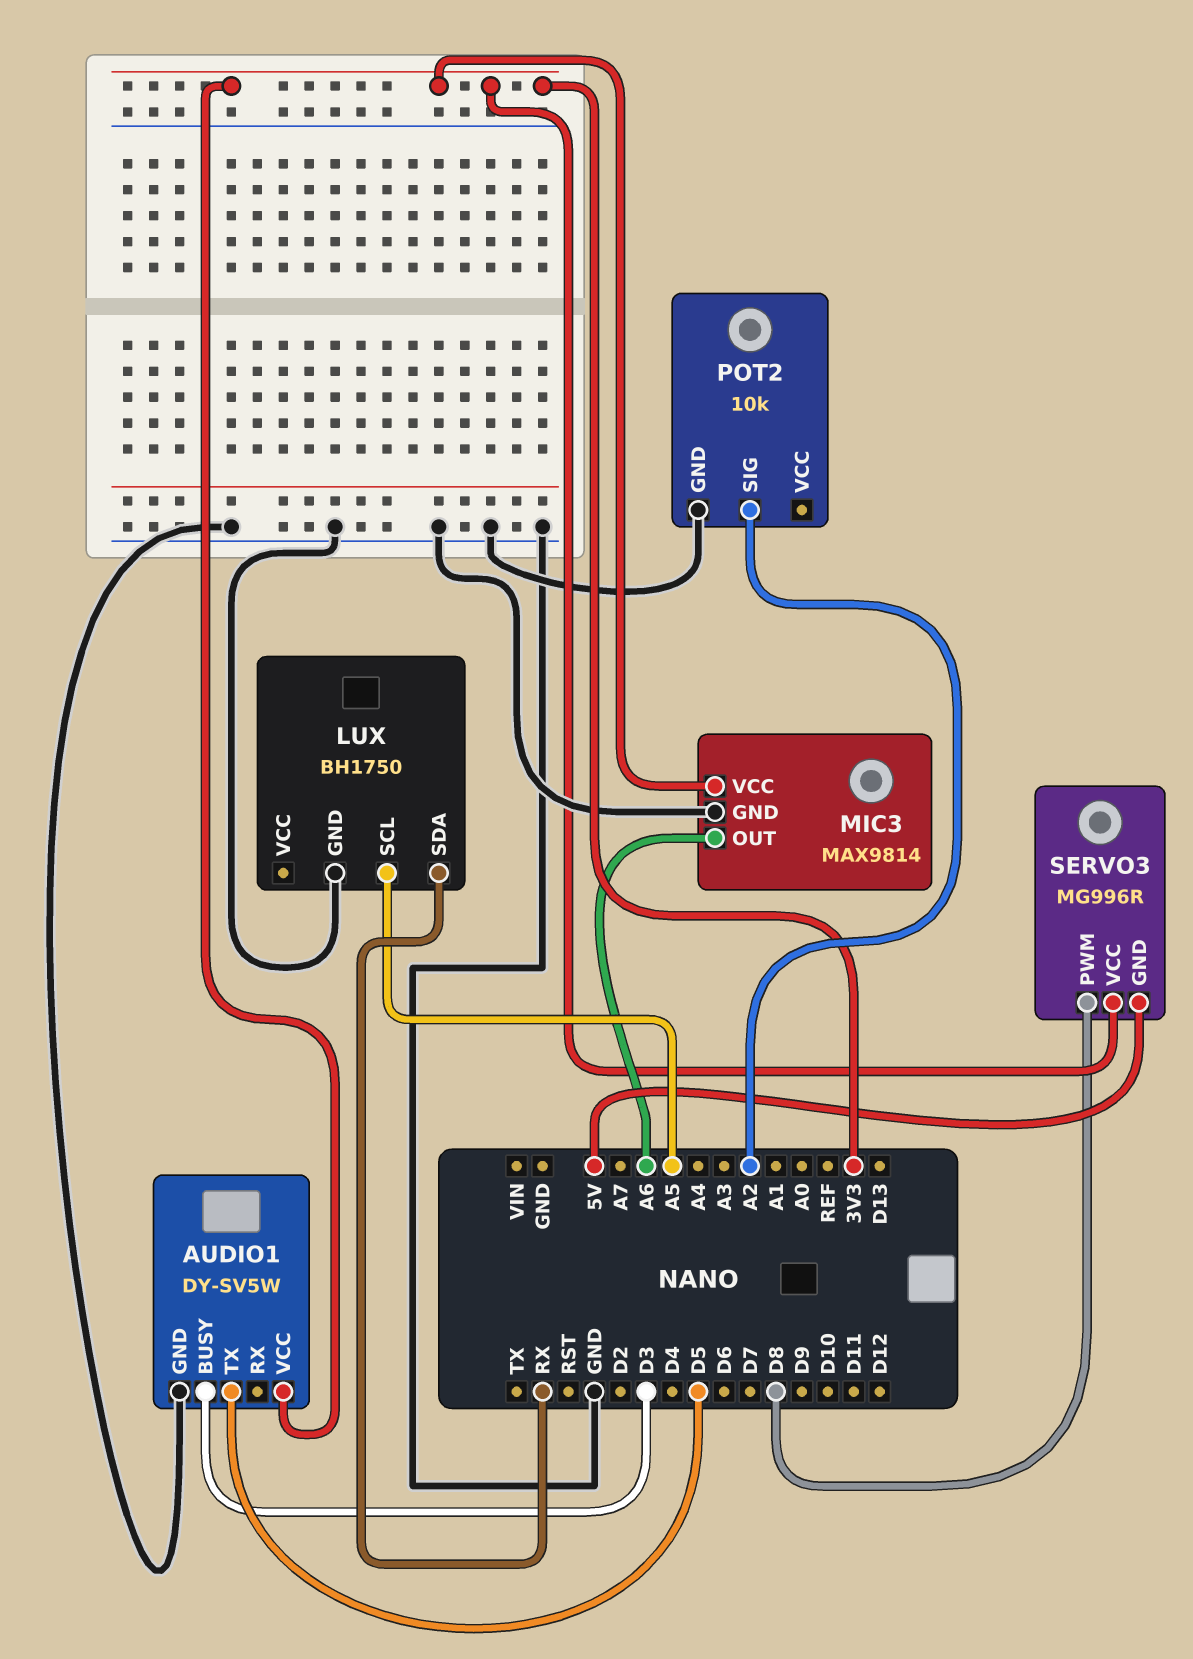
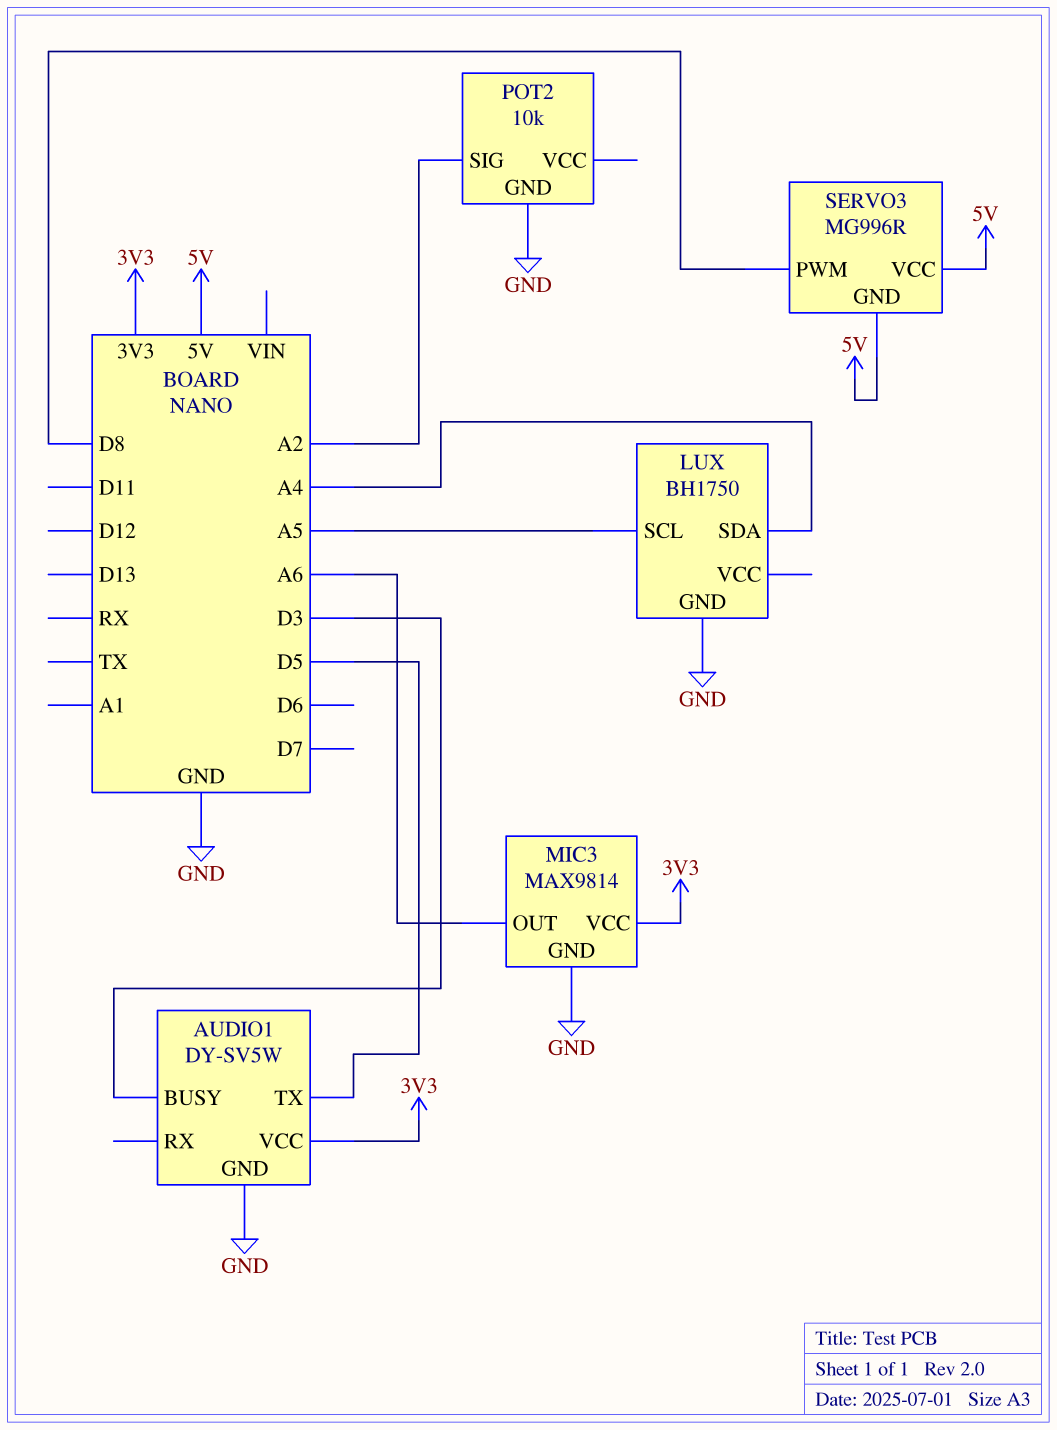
LUX pin SDA: RX -> A4
SERVO3 pin VCC: 3V3 -> 5V

